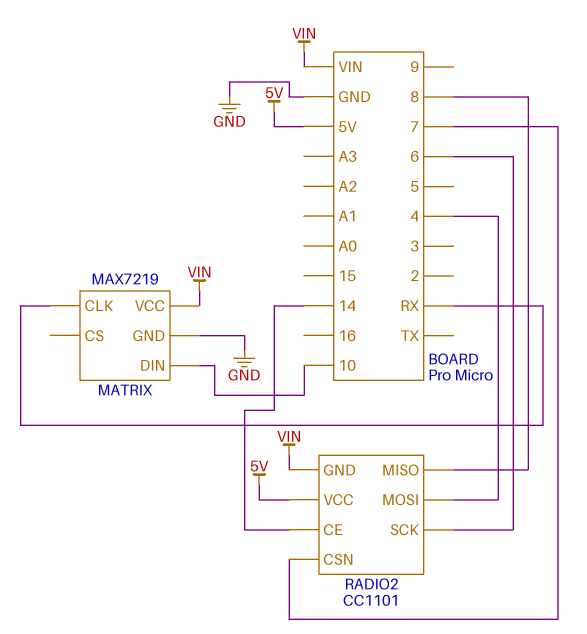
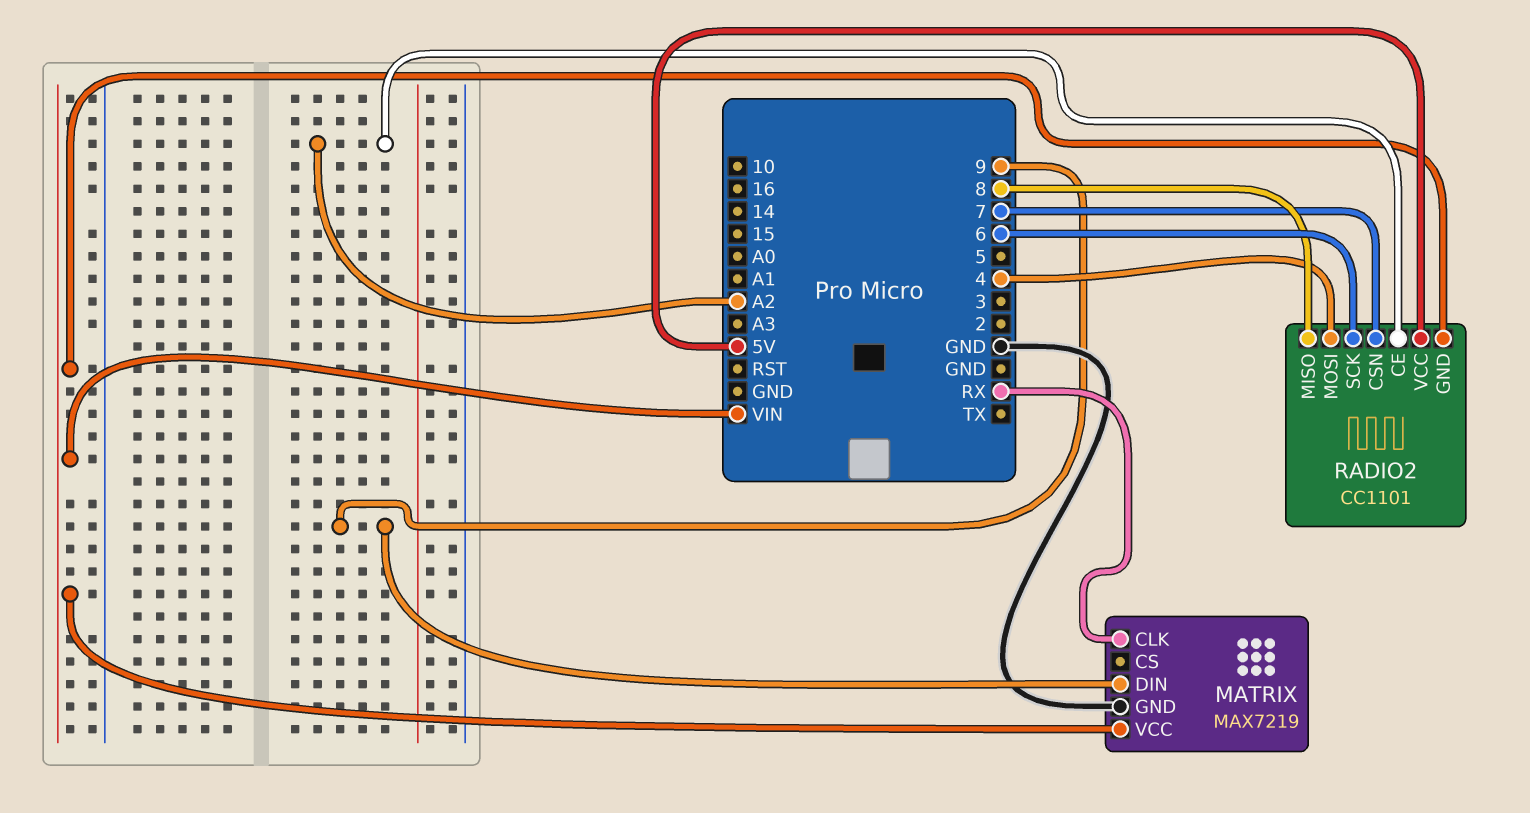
MATRIX pin DIN: 10 -> 9
RADIO2 pin CE: 14 -> A2

